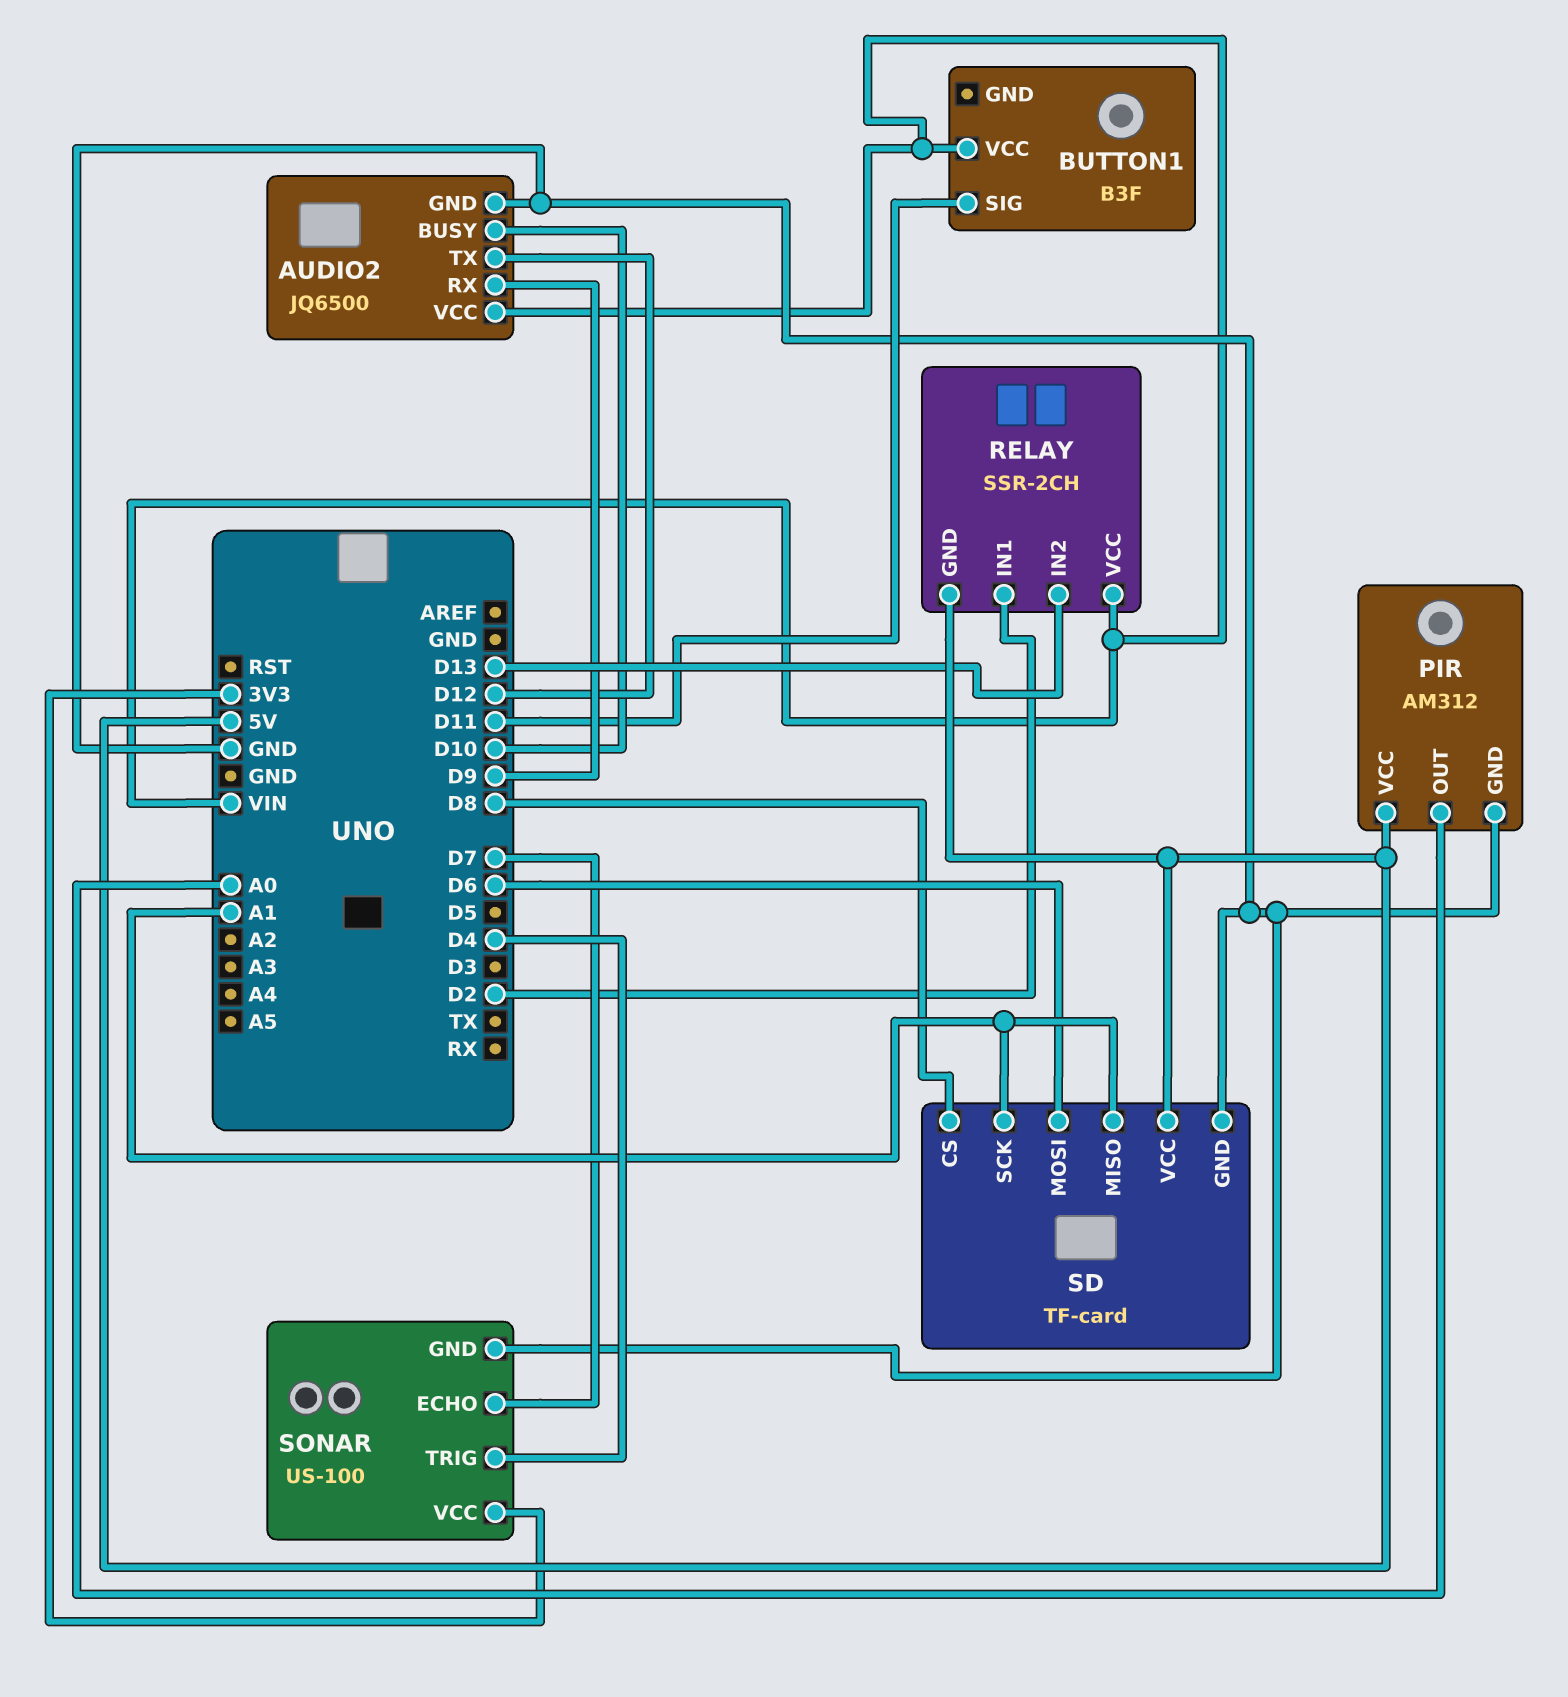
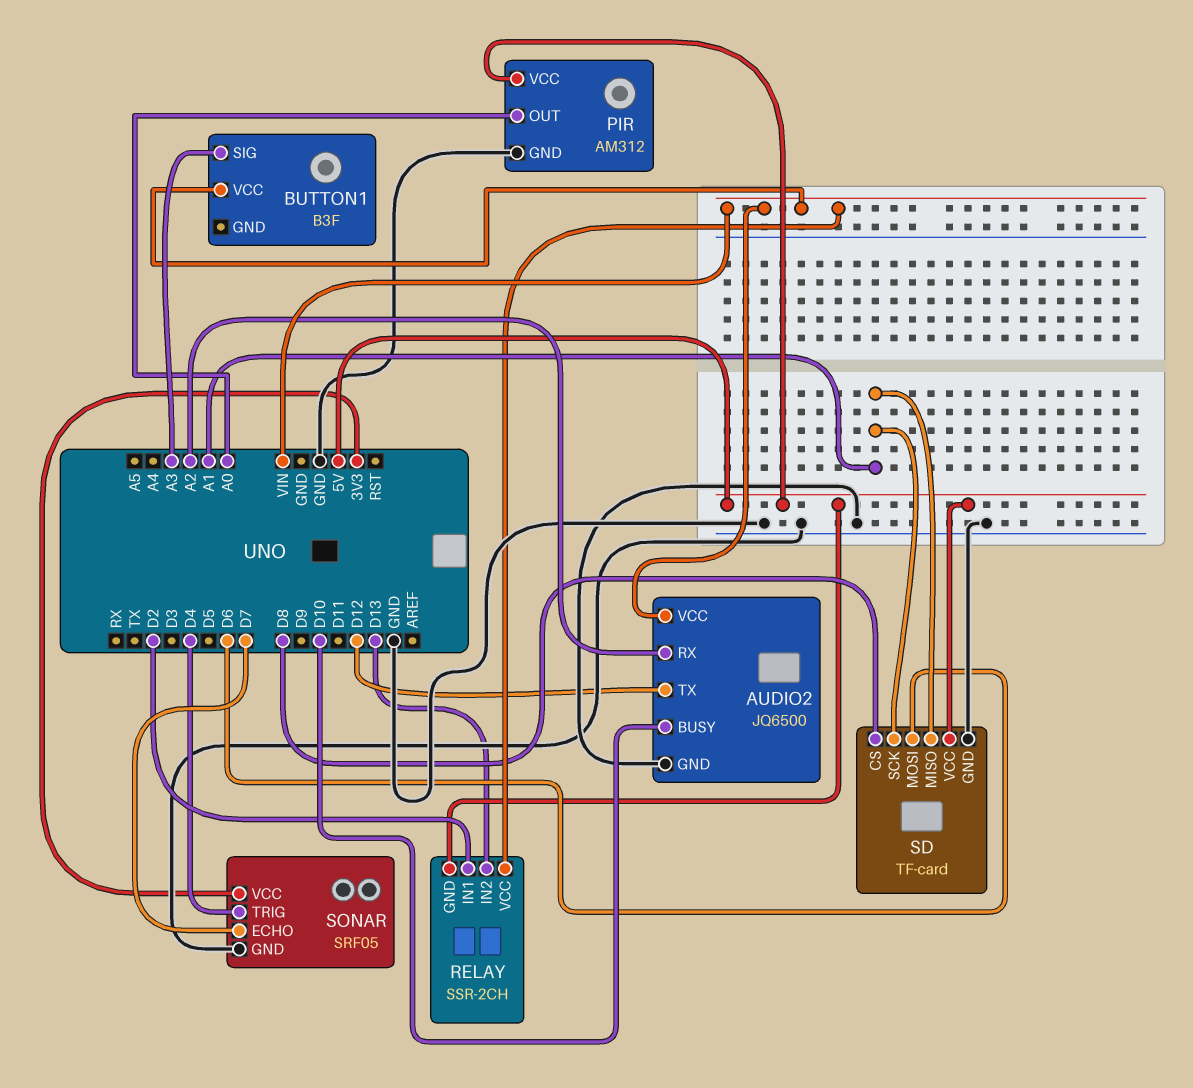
AUDIO2 pin RX: D9 -> A2
BUTTON1 pin SIG: D11 -> A3
SONAR: US-100 -> SRF05

